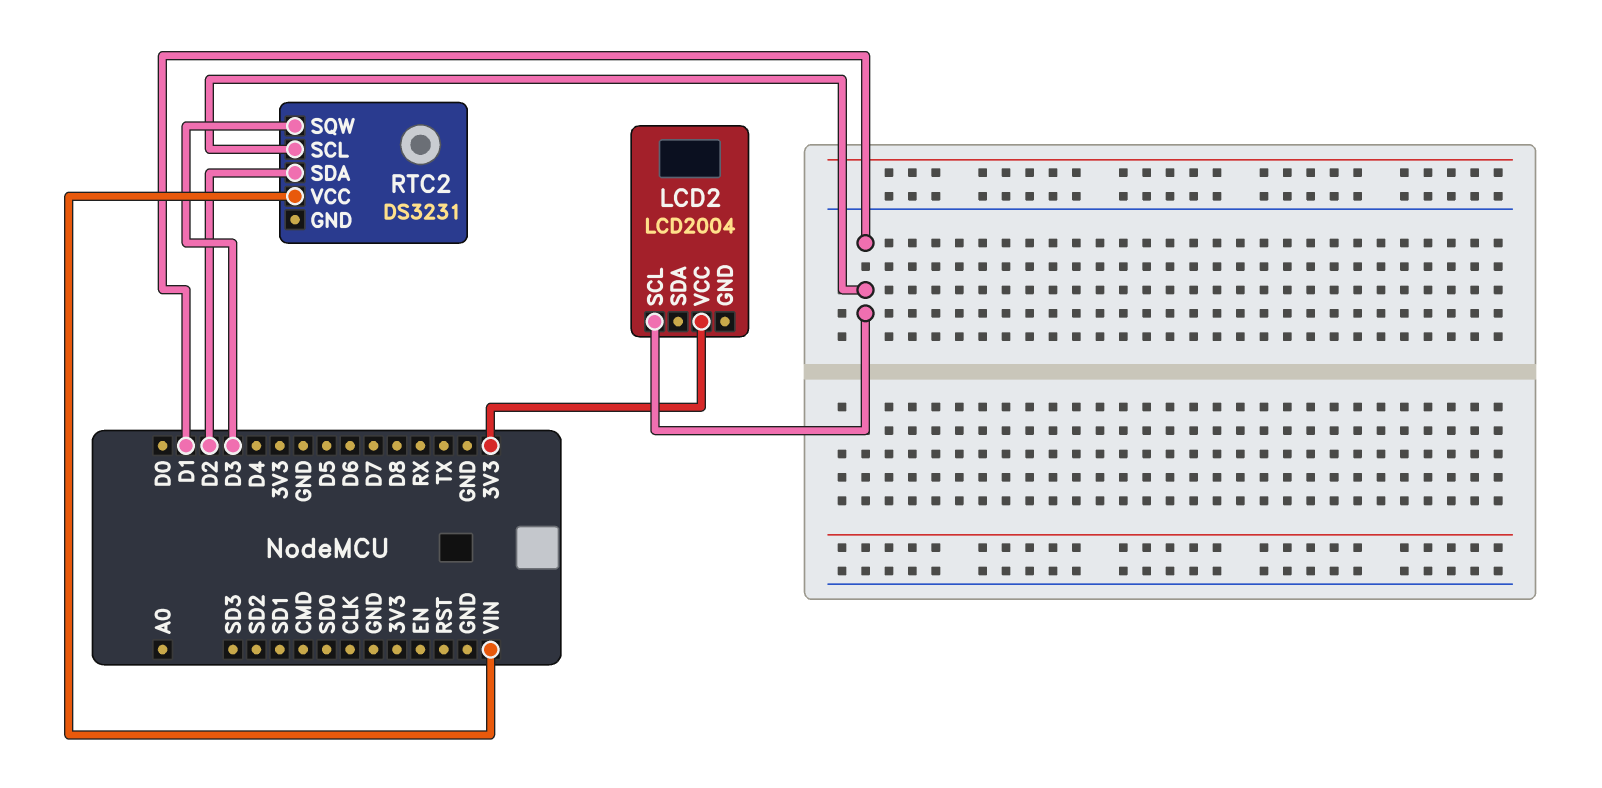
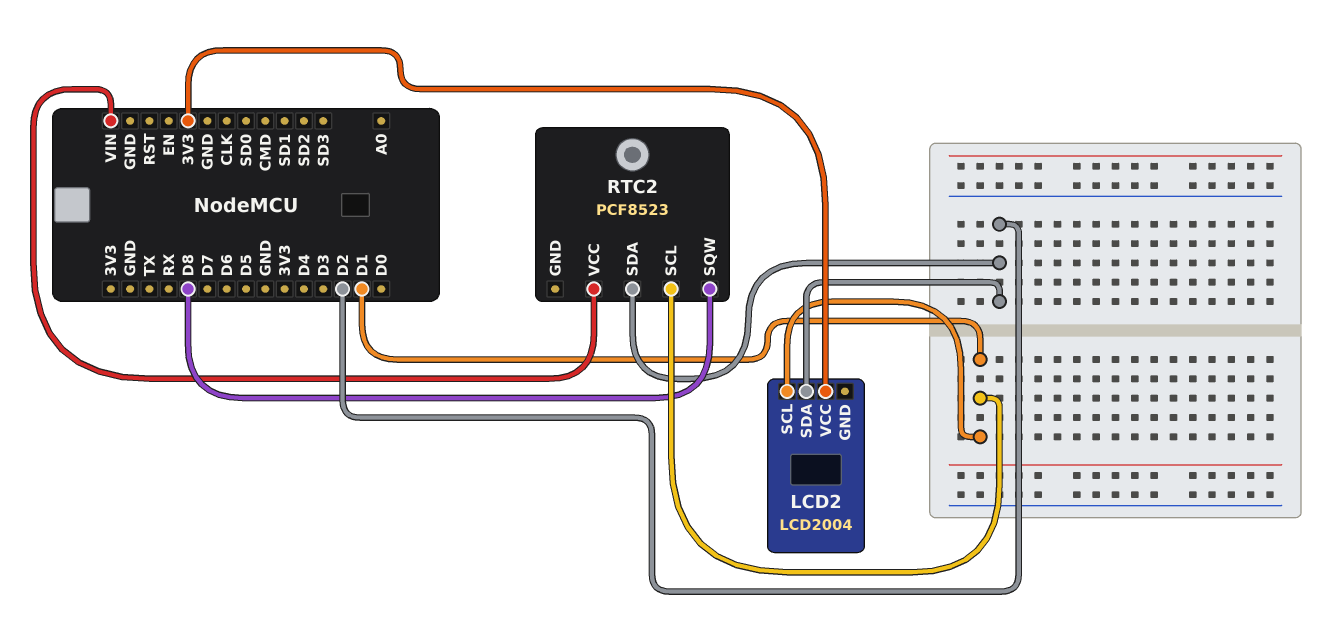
LCD2 pin SDA: none -> D2
RTC2: DS3231 -> PCF8523
RTC2 pin SQW: D3 -> D8

